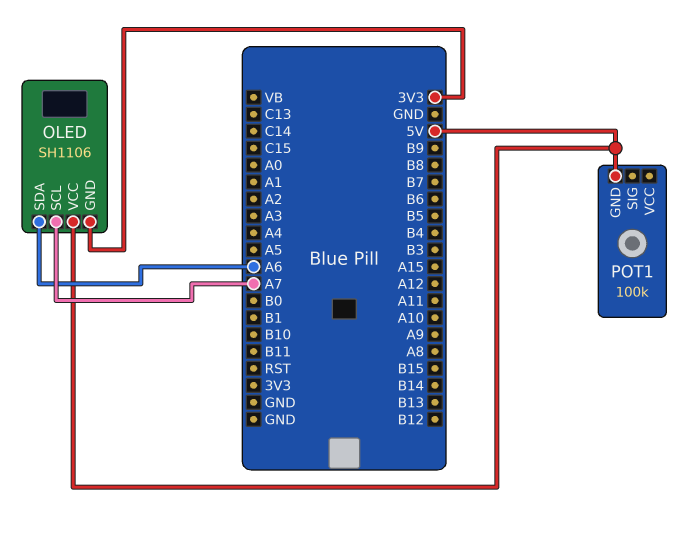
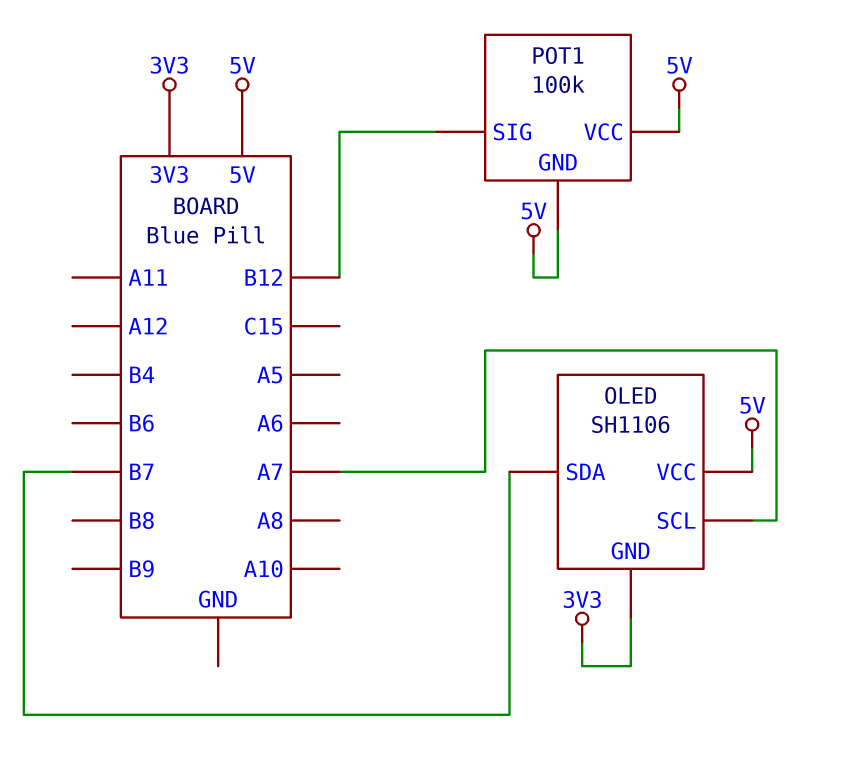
OLED pin SDA: A6 -> B7
POT1 pin SIG: none -> B12
POT1 pin VCC: none -> 5V

